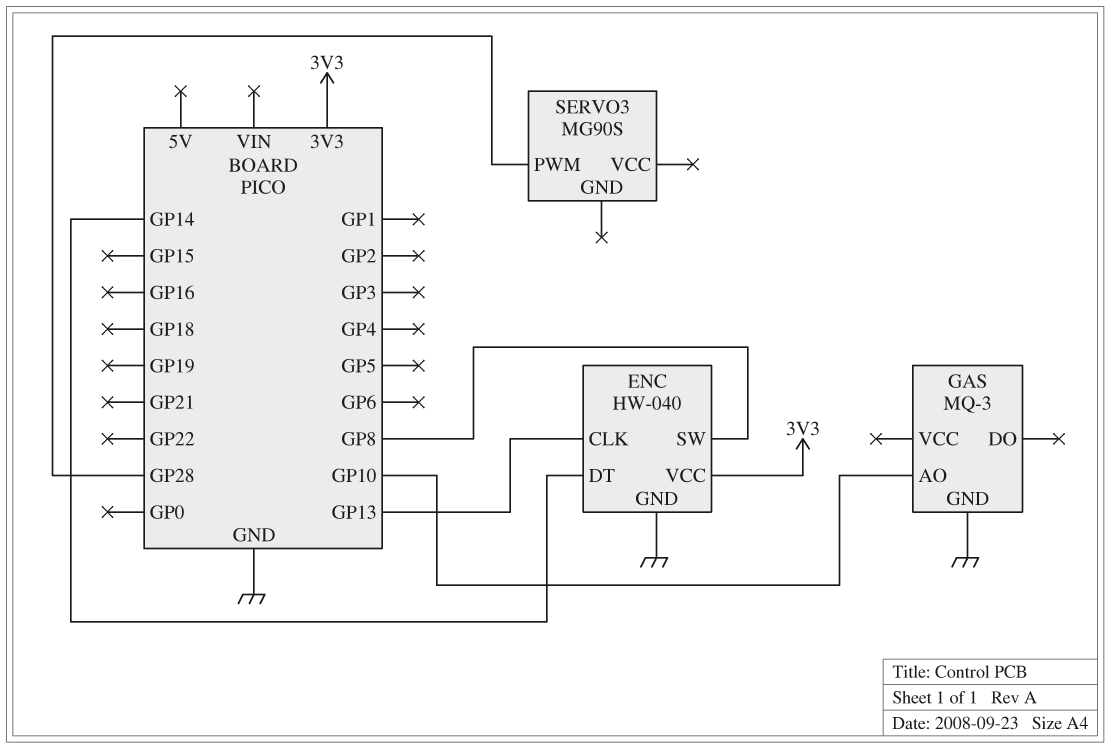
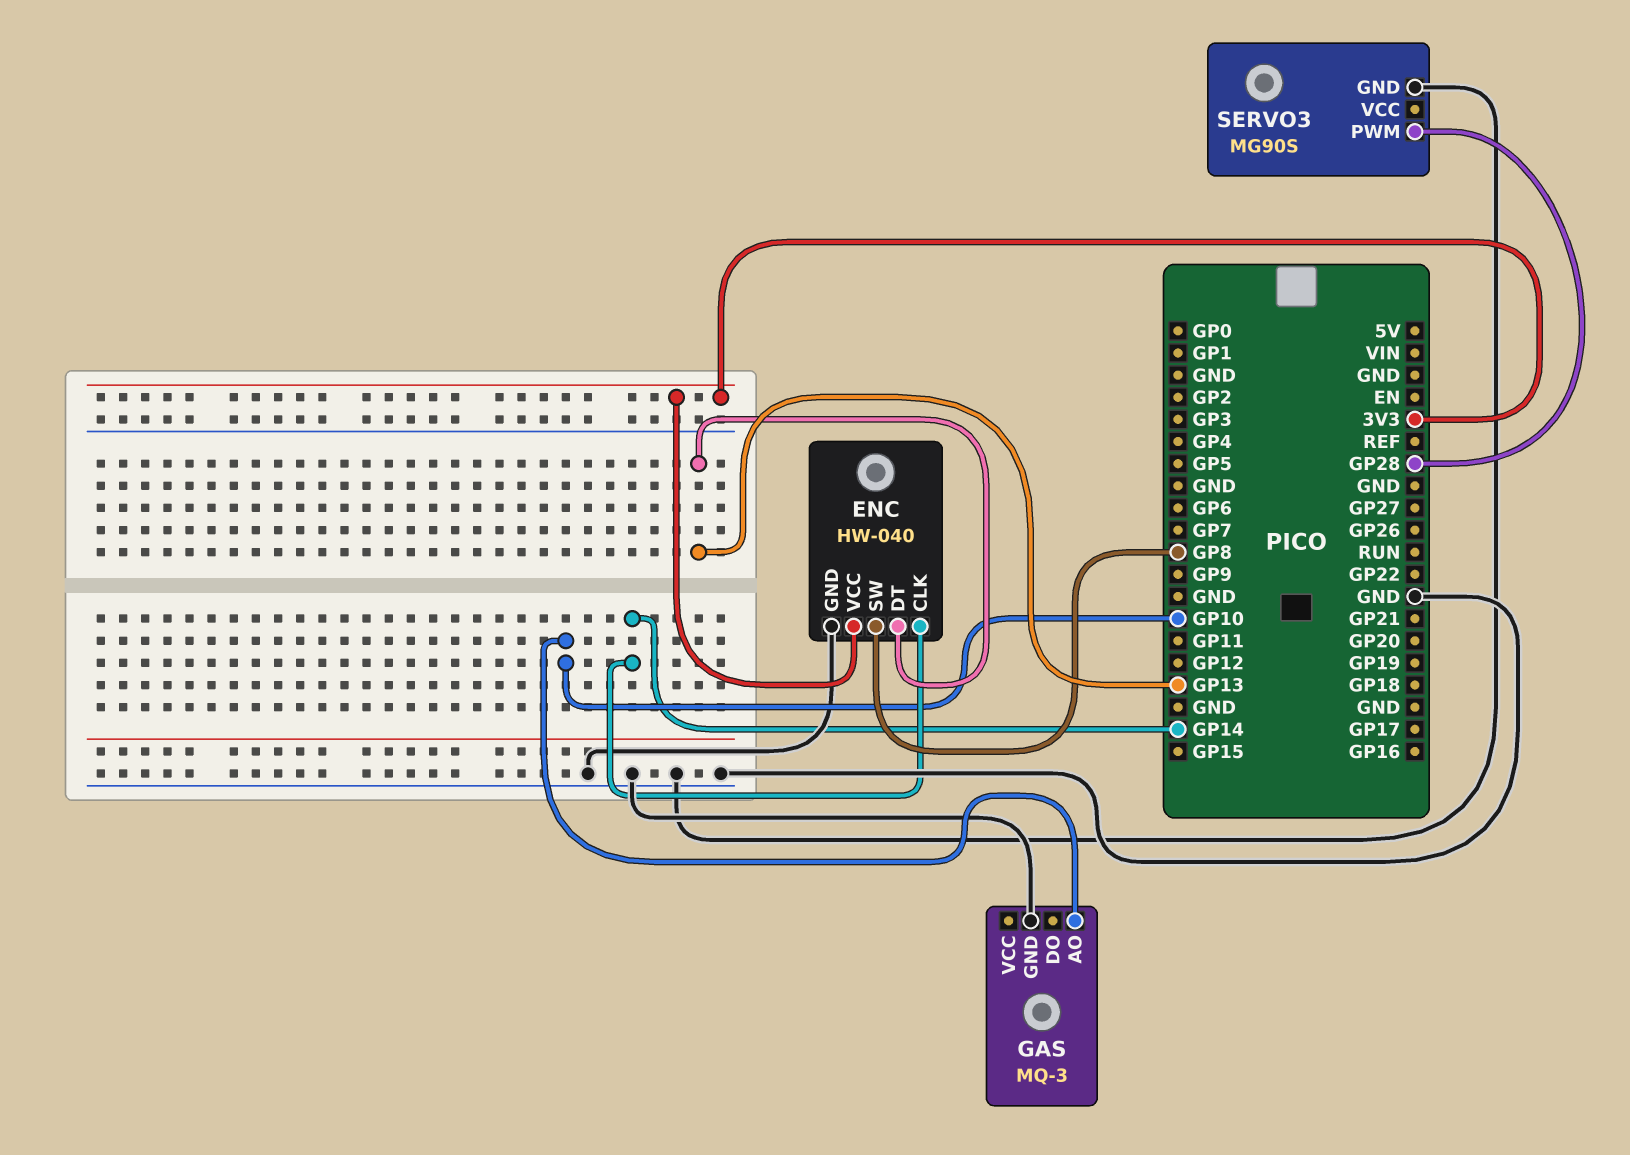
ENC pin CLK: GP13 -> GP14
ENC pin DT: GP14 -> GP13
SERVO3 pin GND: none -> GND

